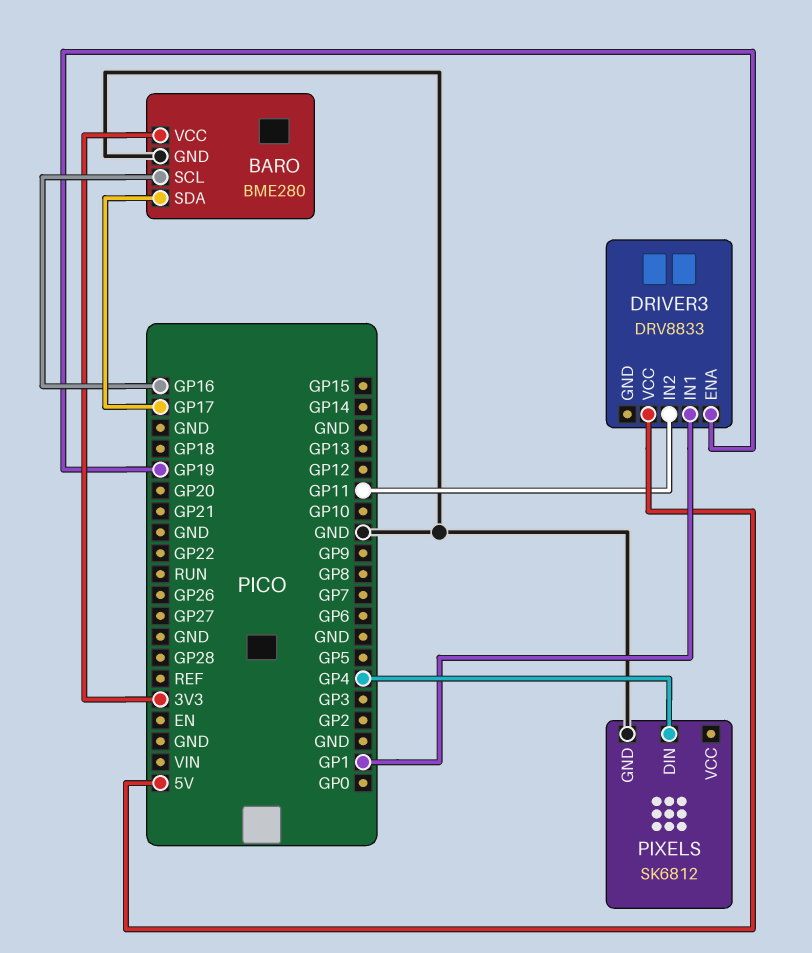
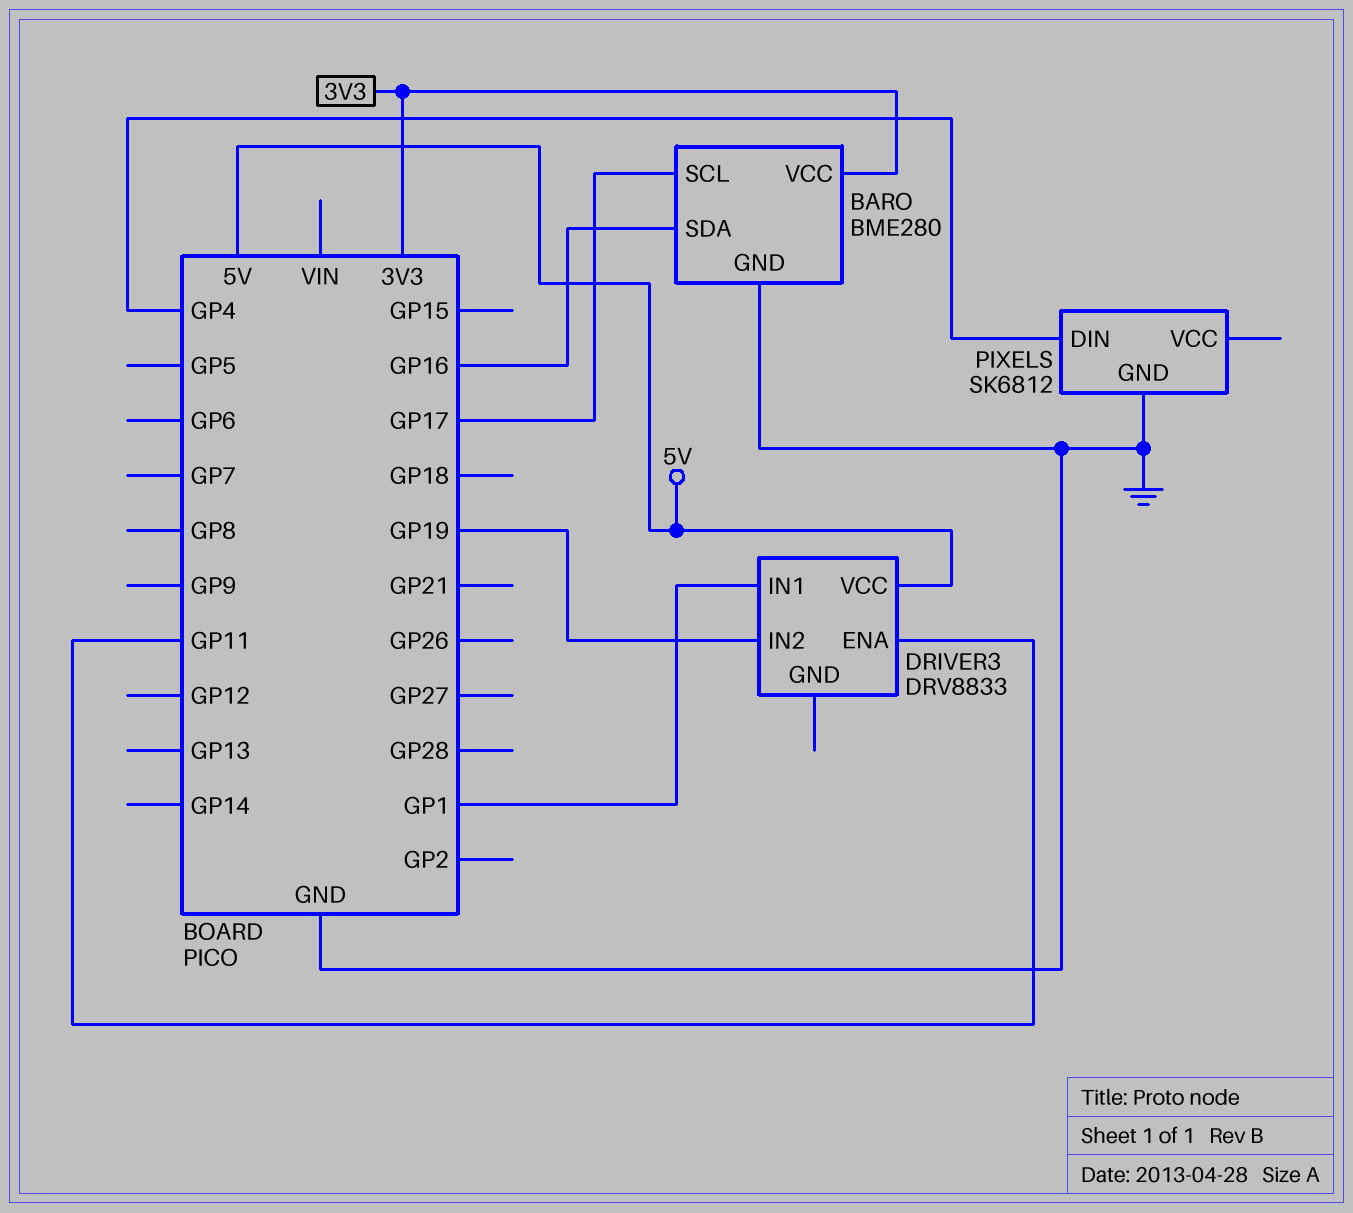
BARO pin SCL: GP16 -> GP17
BARO pin SDA: GP17 -> GP16
DRIVER3 pin ENA: GP19 -> GP11
DRIVER3 pin IN2: GP11 -> GP19

